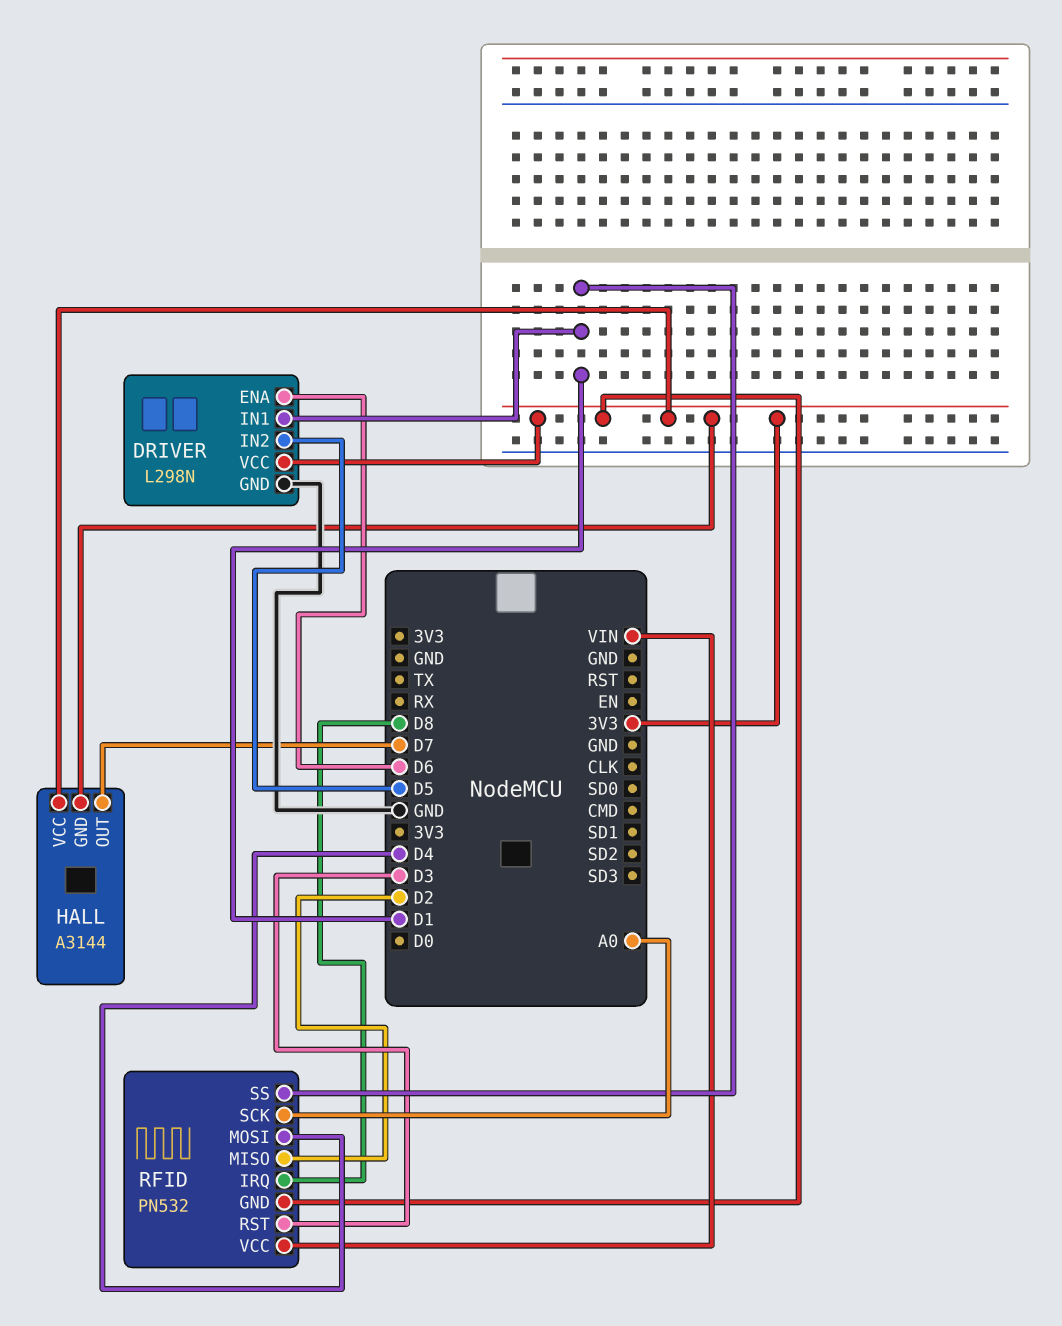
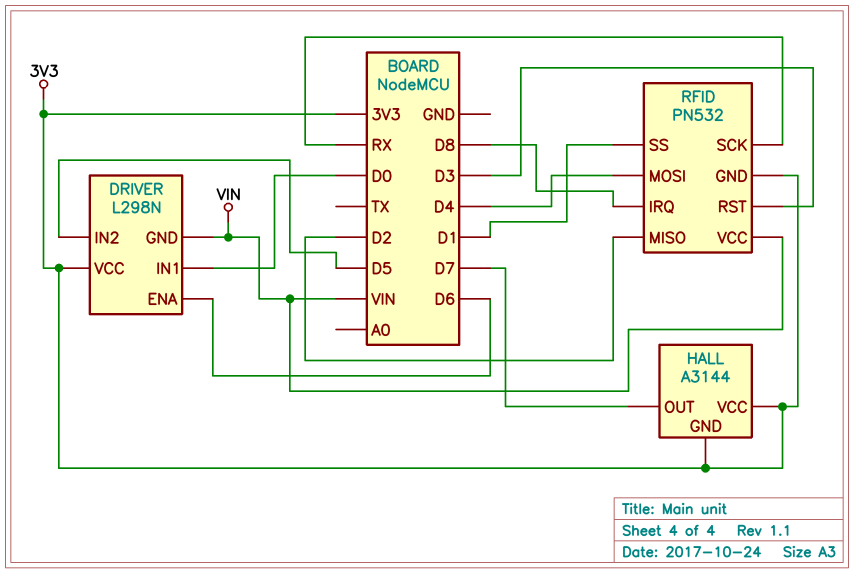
DRIVER pin GND: GND -> VIN
DRIVER pin IN1: D1 -> D0
RFID pin SCK: A0 -> RX

